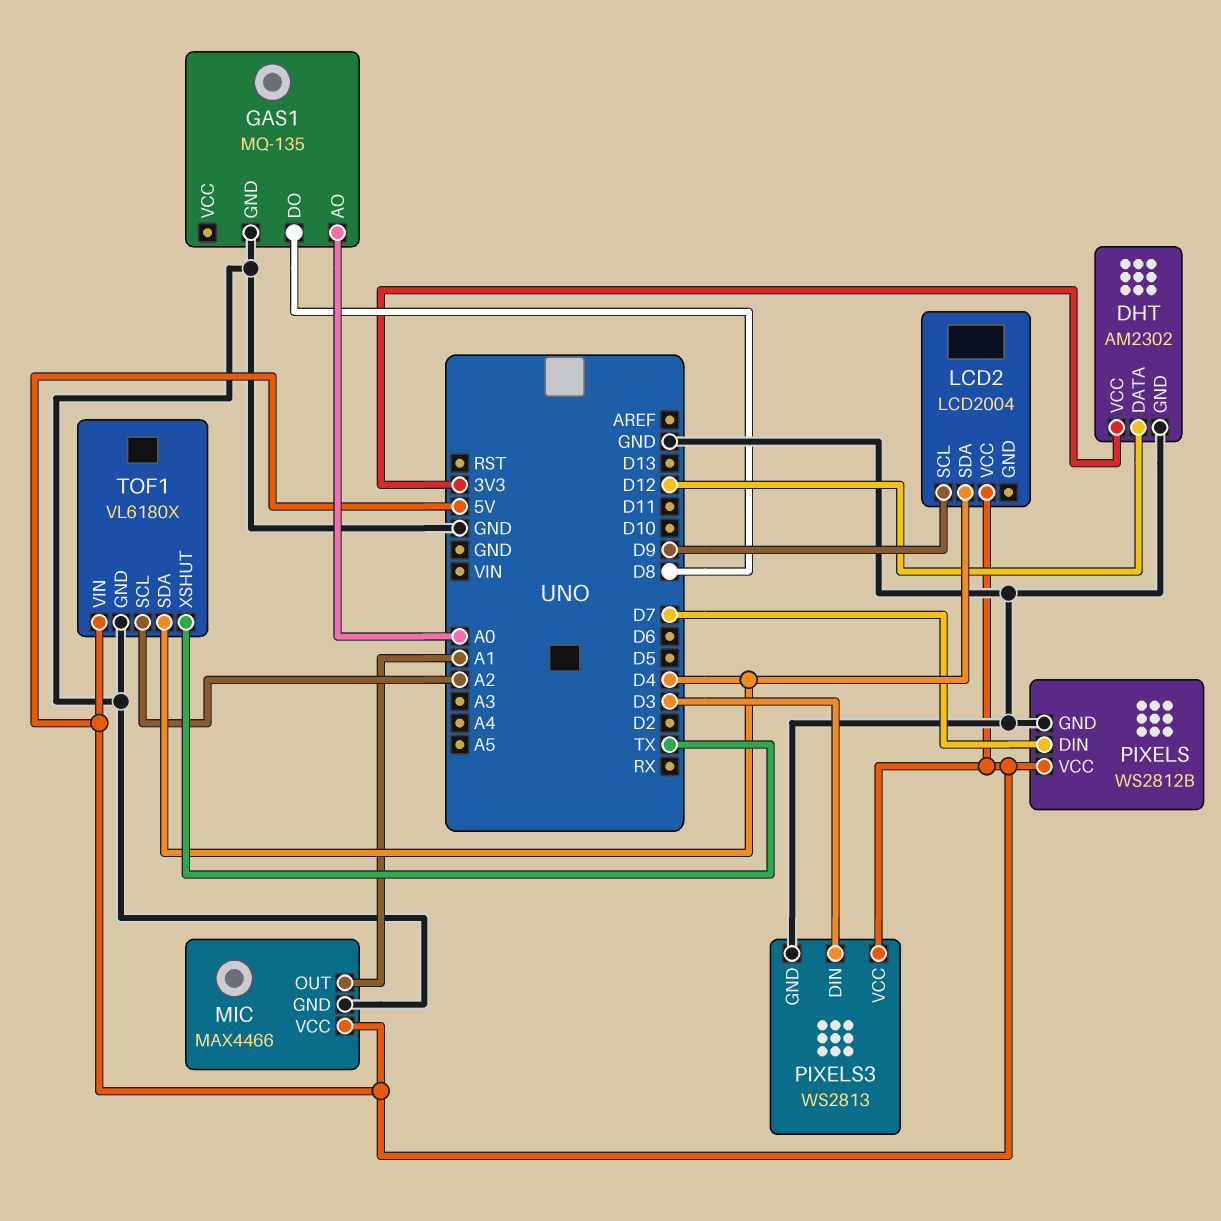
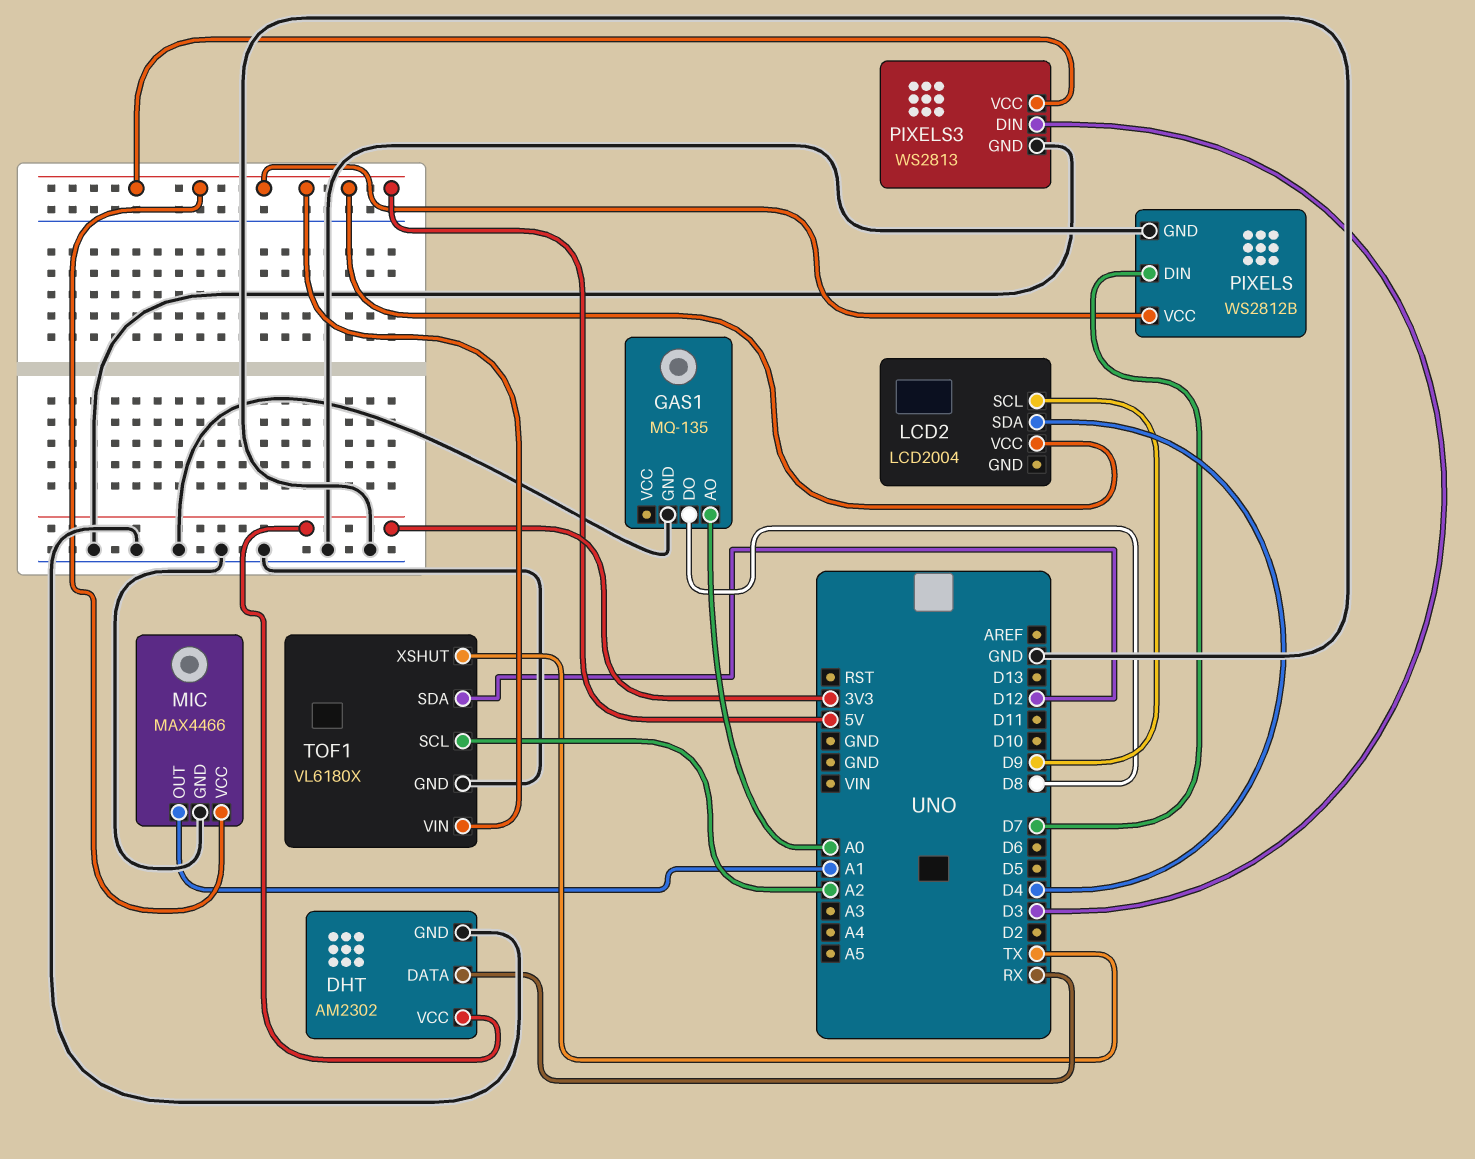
DHT pin DATA: D12 -> RX
TOF1 pin SDA: D4 -> D12

